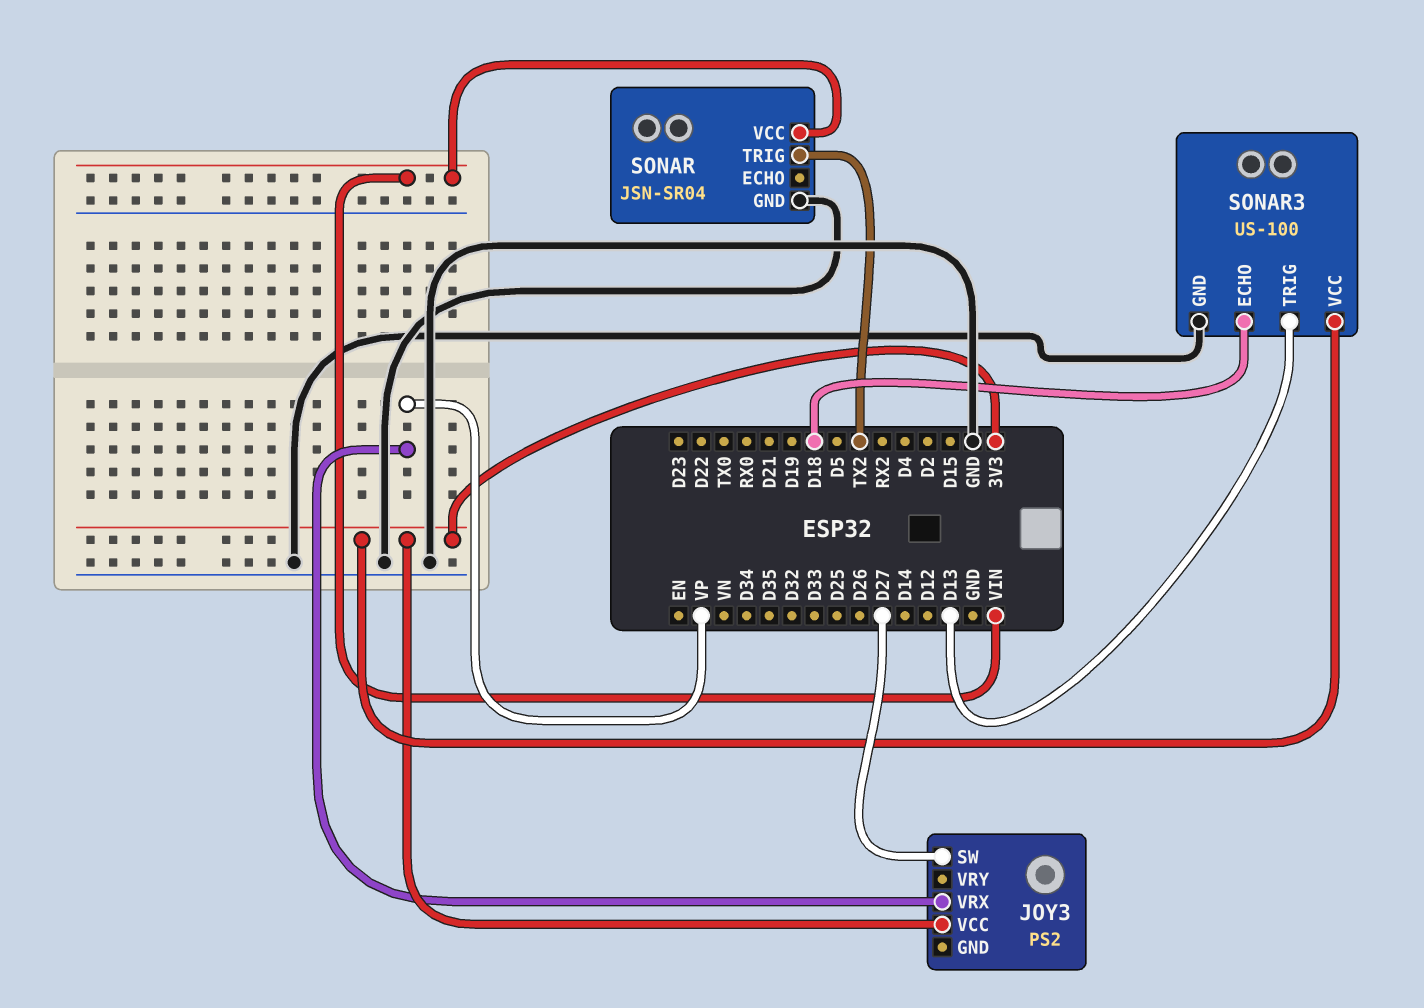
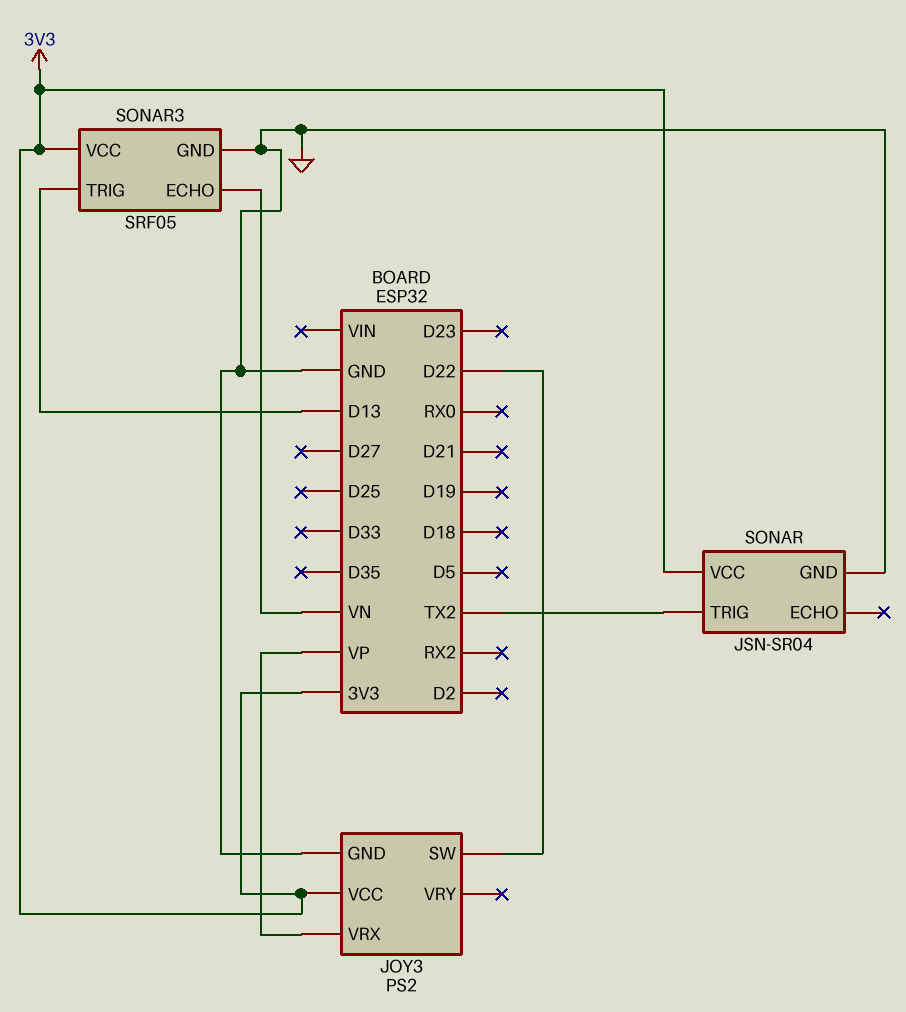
JOY3 pin GND: none -> GND
JOY3 pin SW: D27 -> D22
SONAR pin VCC: VIN -> 3V3
SONAR3: US-100 -> SRF05
SONAR3 pin ECHO: D18 -> VN

